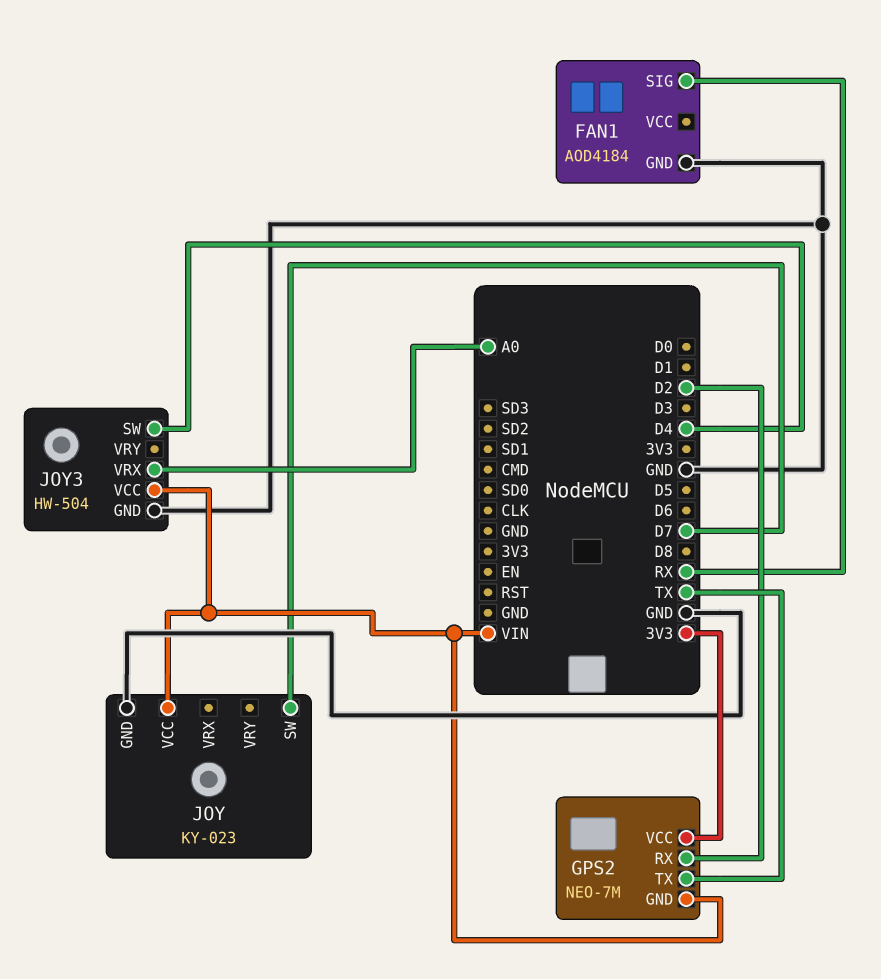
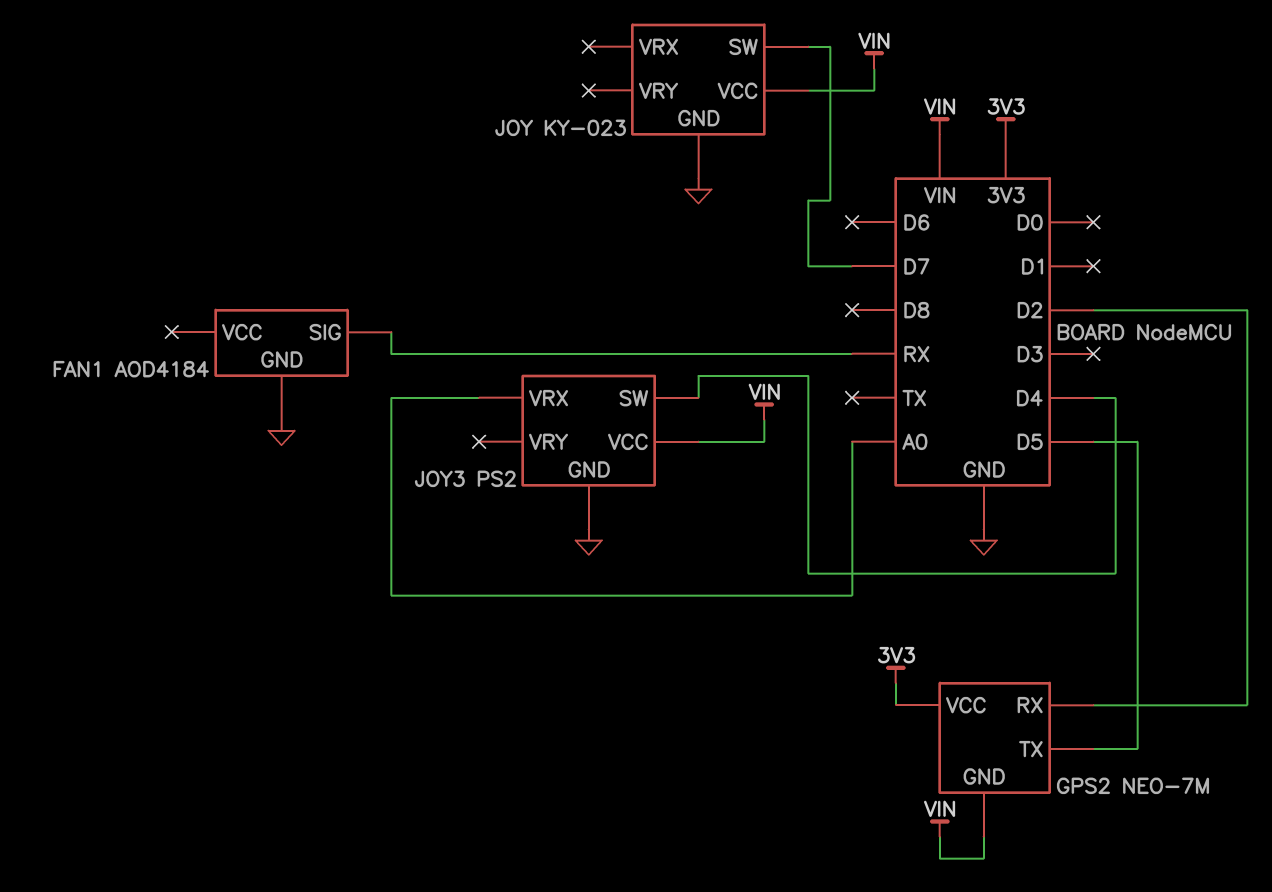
GPS2 pin TX: TX -> D5
JOY3: HW-504 -> PS2

